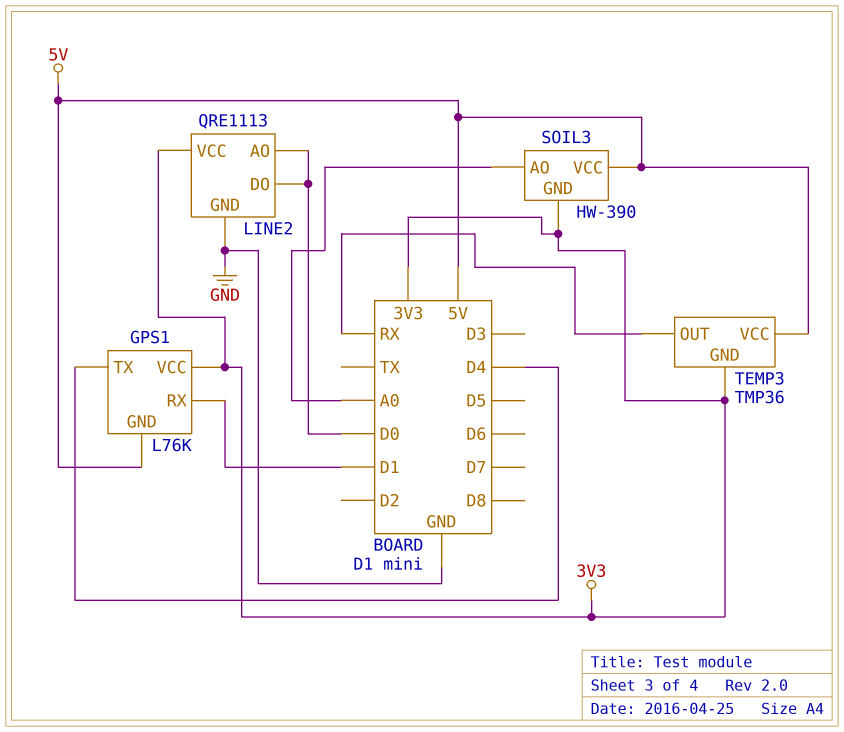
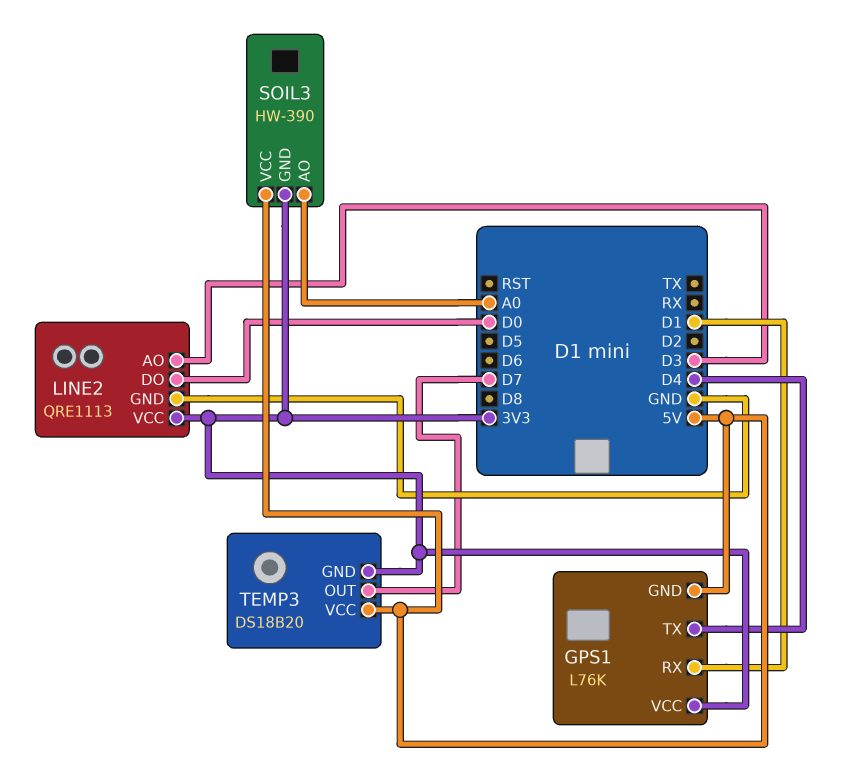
LINE2 pin AO: D0 -> D3
TEMP3: TMP36 -> DS18B20
TEMP3 pin OUT: RX -> D7

